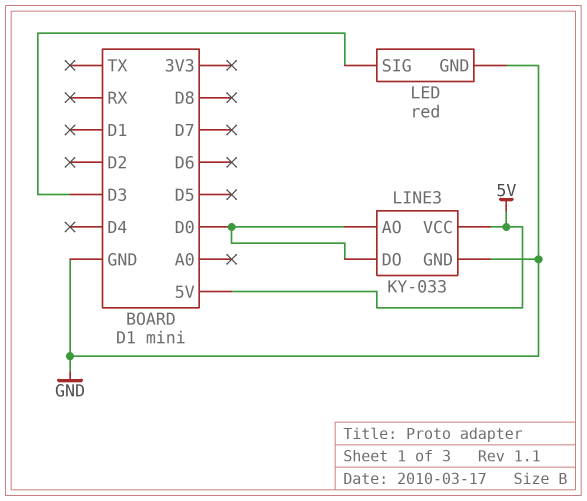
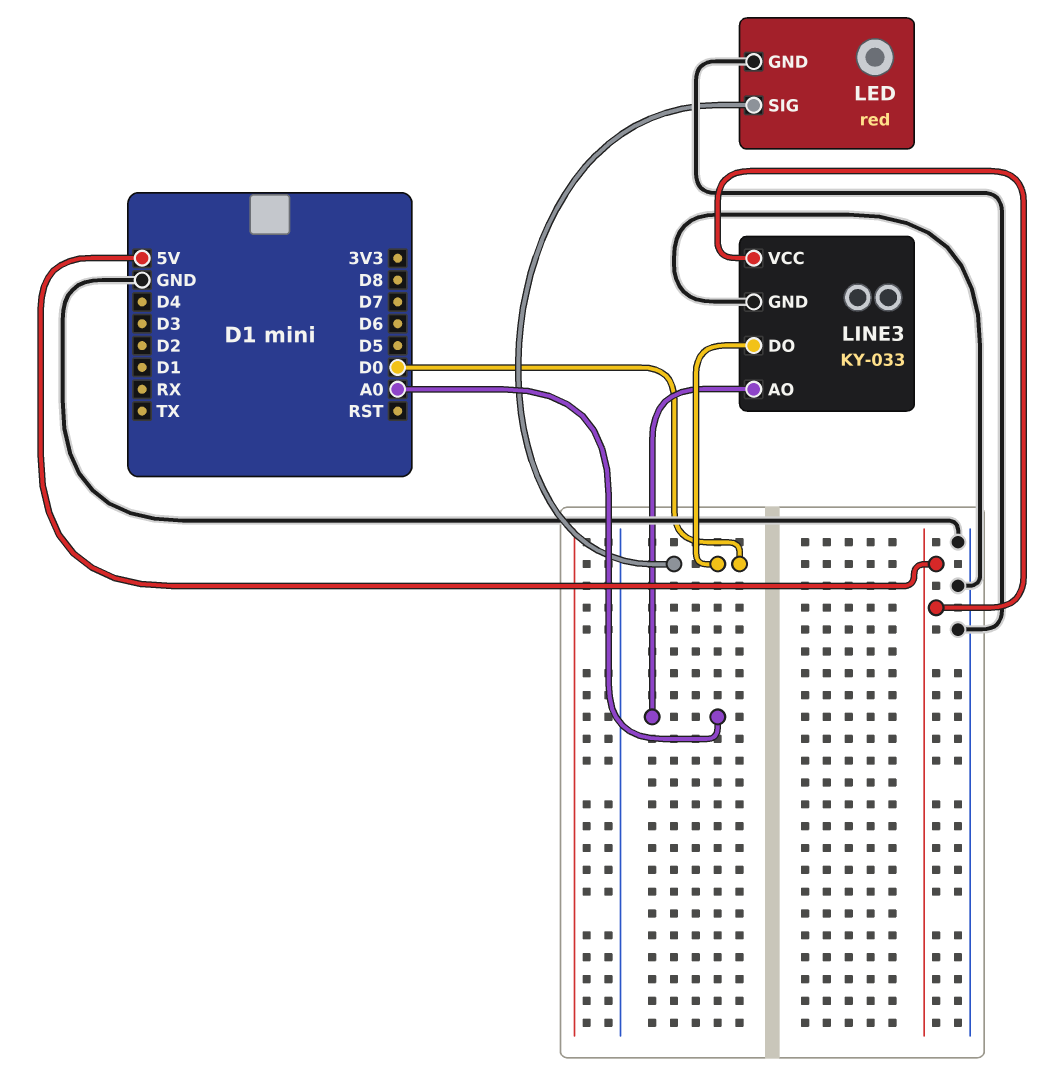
LED pin SIG: D3 -> D0
LINE3 pin AO: D0 -> A0

